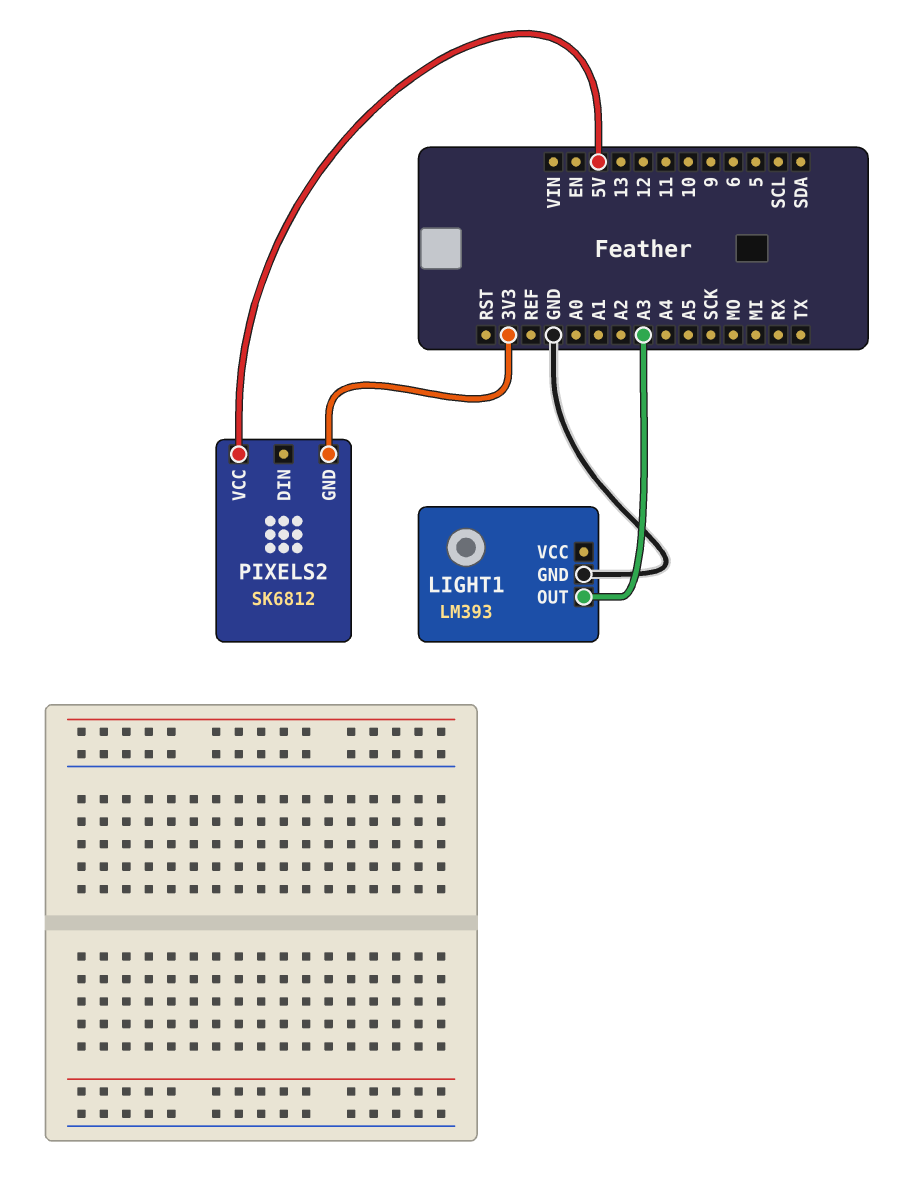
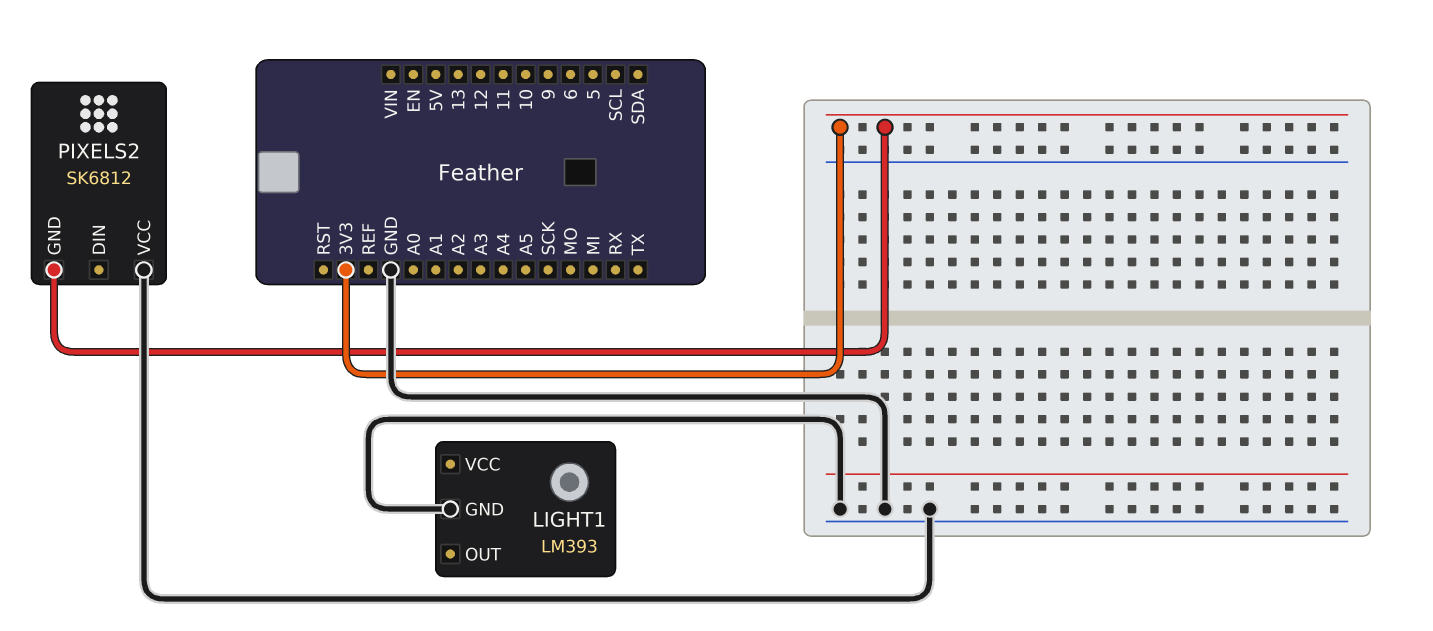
LIGHT1 pin OUT: A3 -> none
PIXELS2 pin VCC: 5V -> GND

